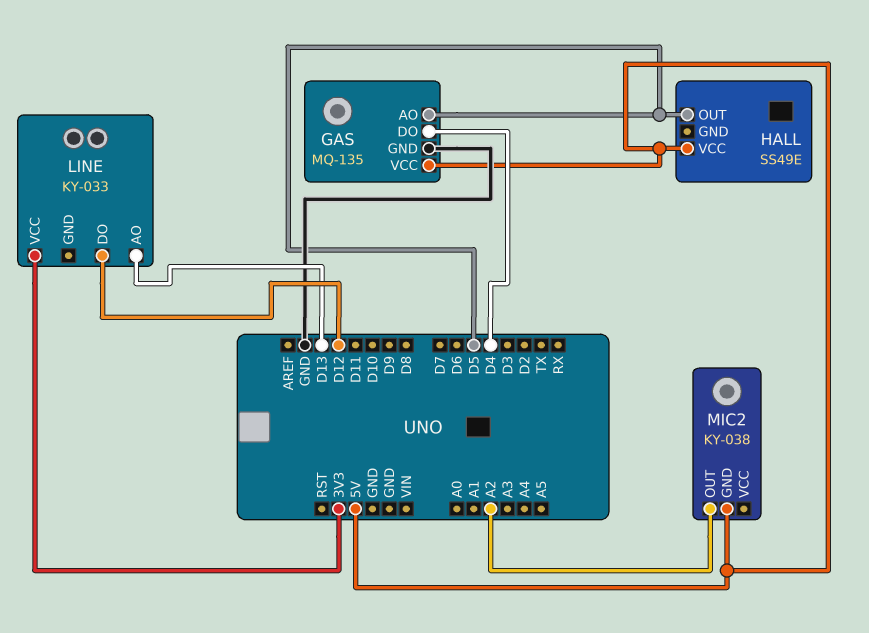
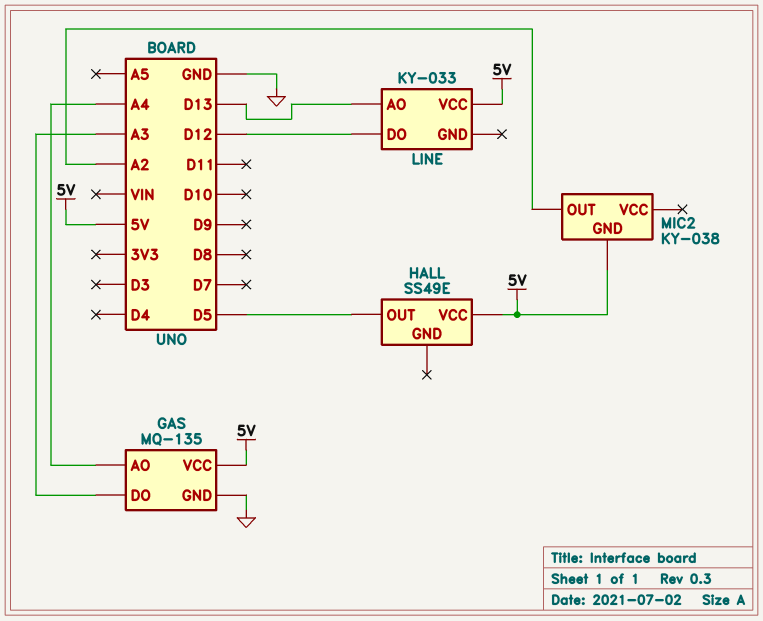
GAS pin AO: D5 -> A4
GAS pin DO: D4 -> A3
LINE pin VCC: 3V3 -> 5V

